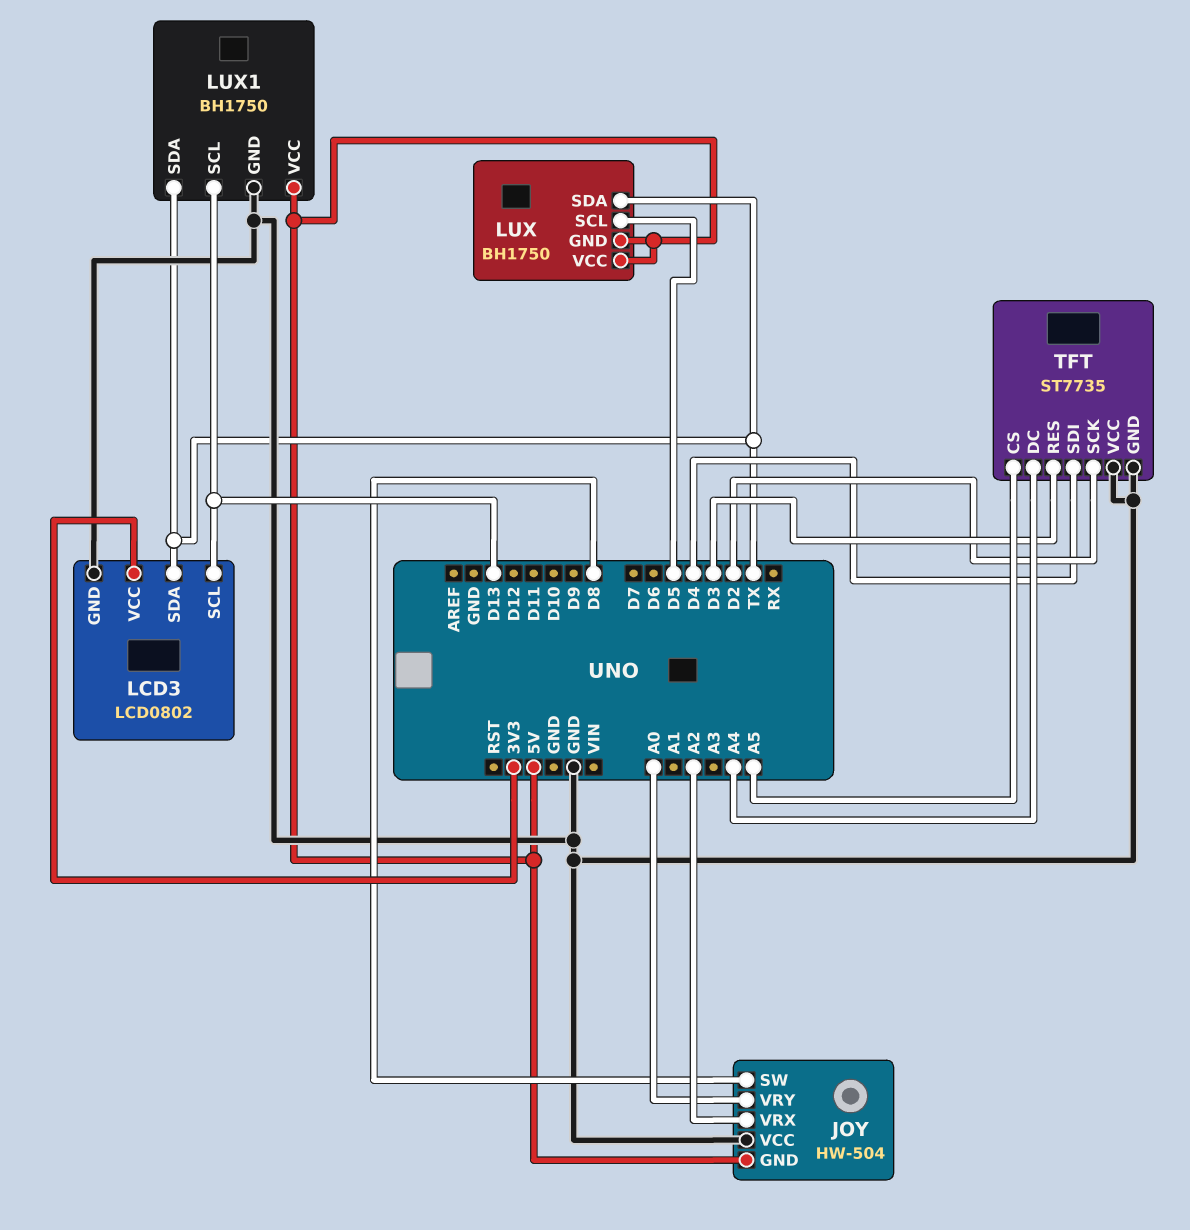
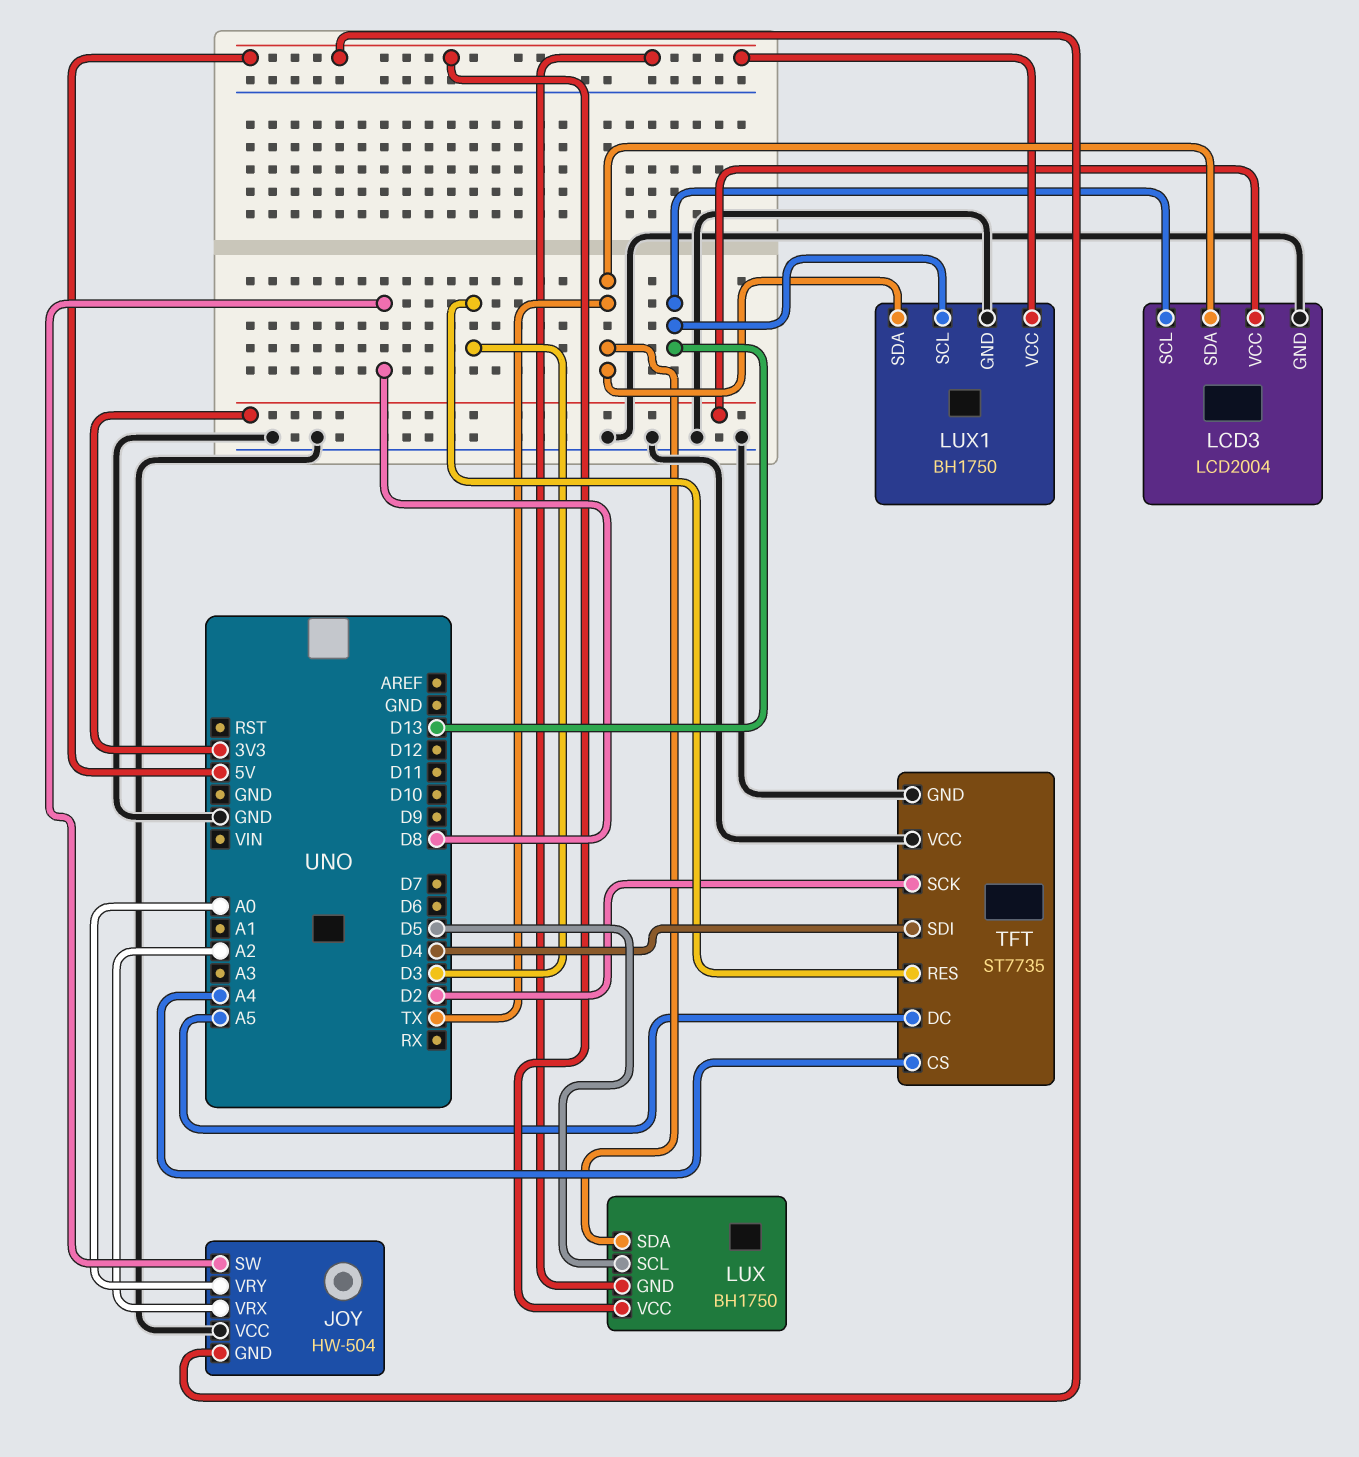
LCD3: LCD0802 -> LCD2004
TFT pin CS: A5 -> A4
TFT pin DC: A4 -> A5

